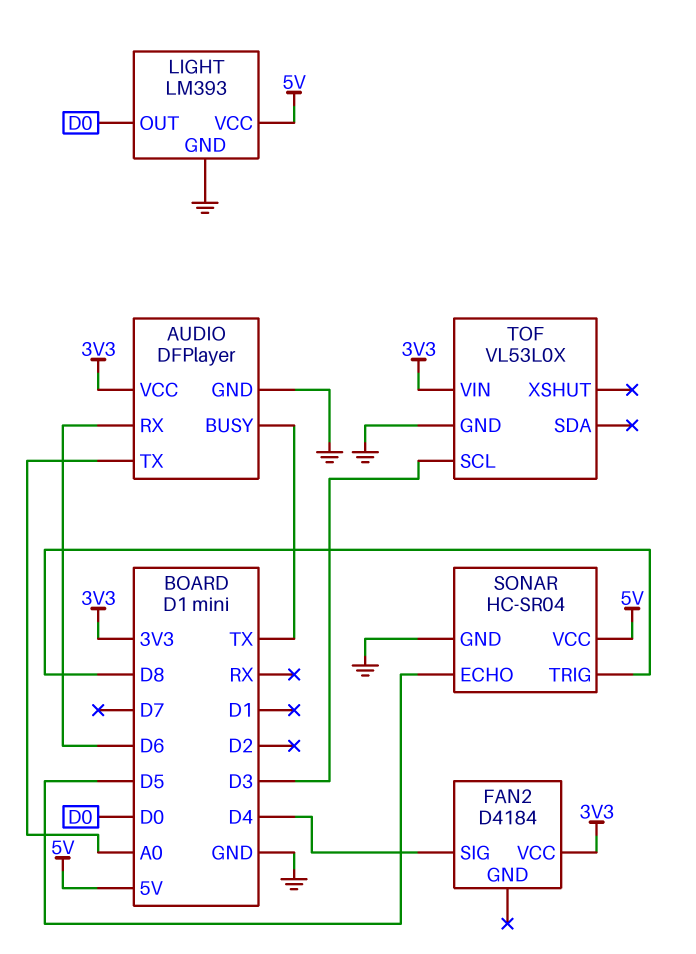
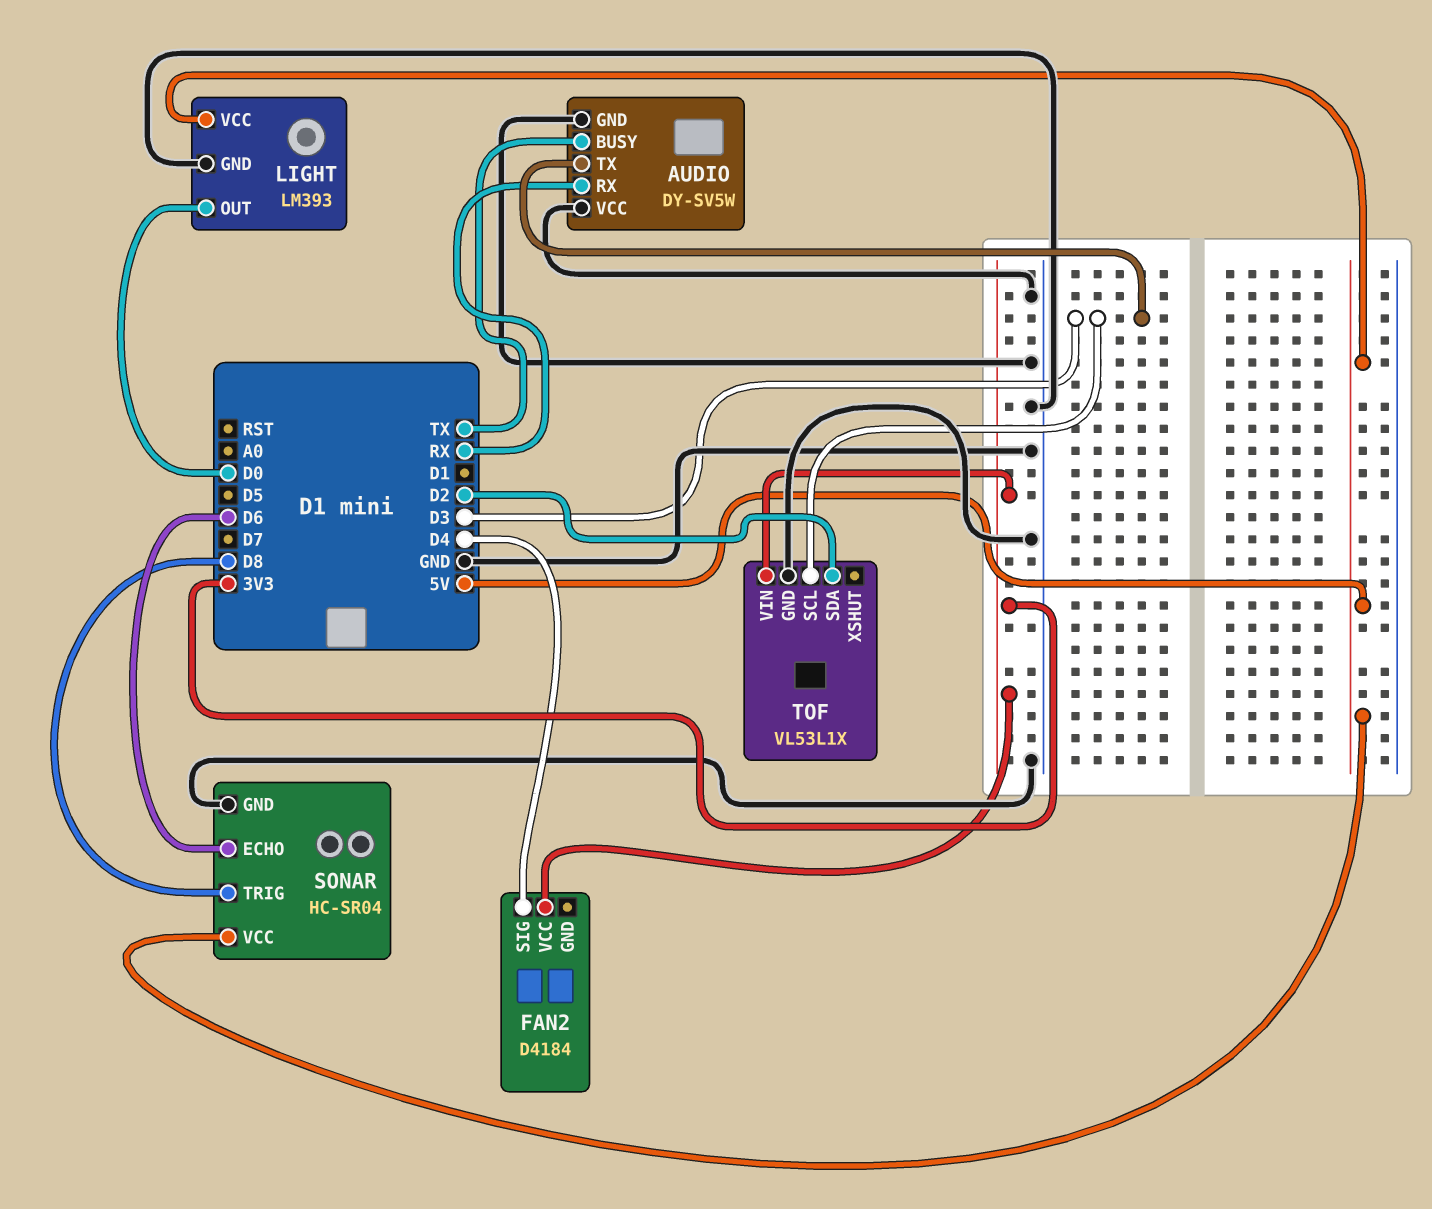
AUDIO: DFPlayer -> DY-SV5W
AUDIO pin RX: D6 -> RX
AUDIO pin TX: A0 -> D3
AUDIO pin VCC: 3V3 -> GND
SONAR pin ECHO: D5 -> D6
TOF: VL53L0X -> VL53L1X
TOF pin SDA: none -> D2

